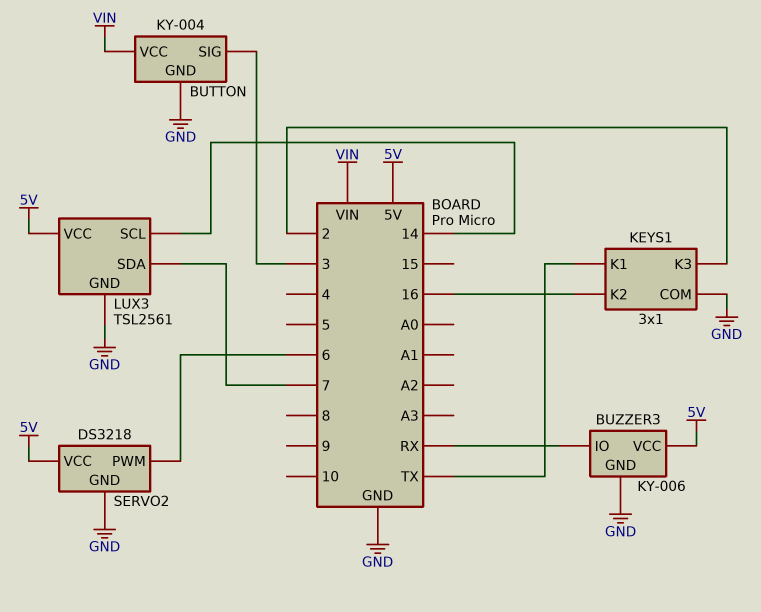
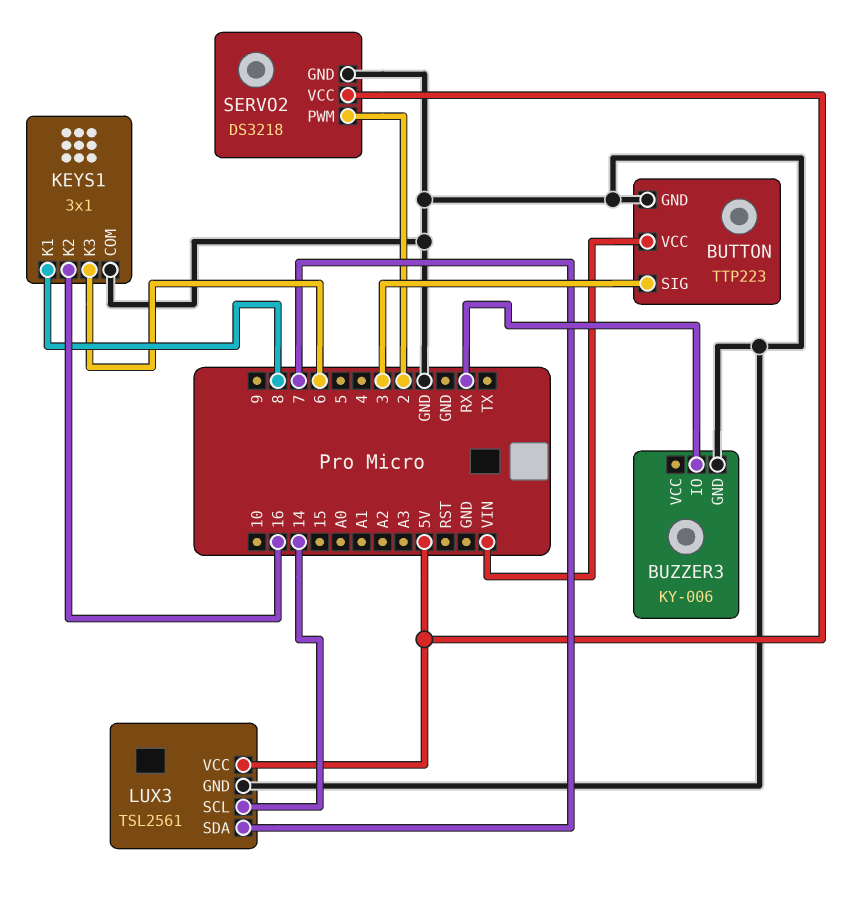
BUTTON: KY-004 -> TTP223
BUZZER3 pin VCC: 5V -> none
KEYS1 pin K1: TX -> 8
KEYS1 pin K3: 2 -> 6
SERVO2 pin PWM: 6 -> 2

